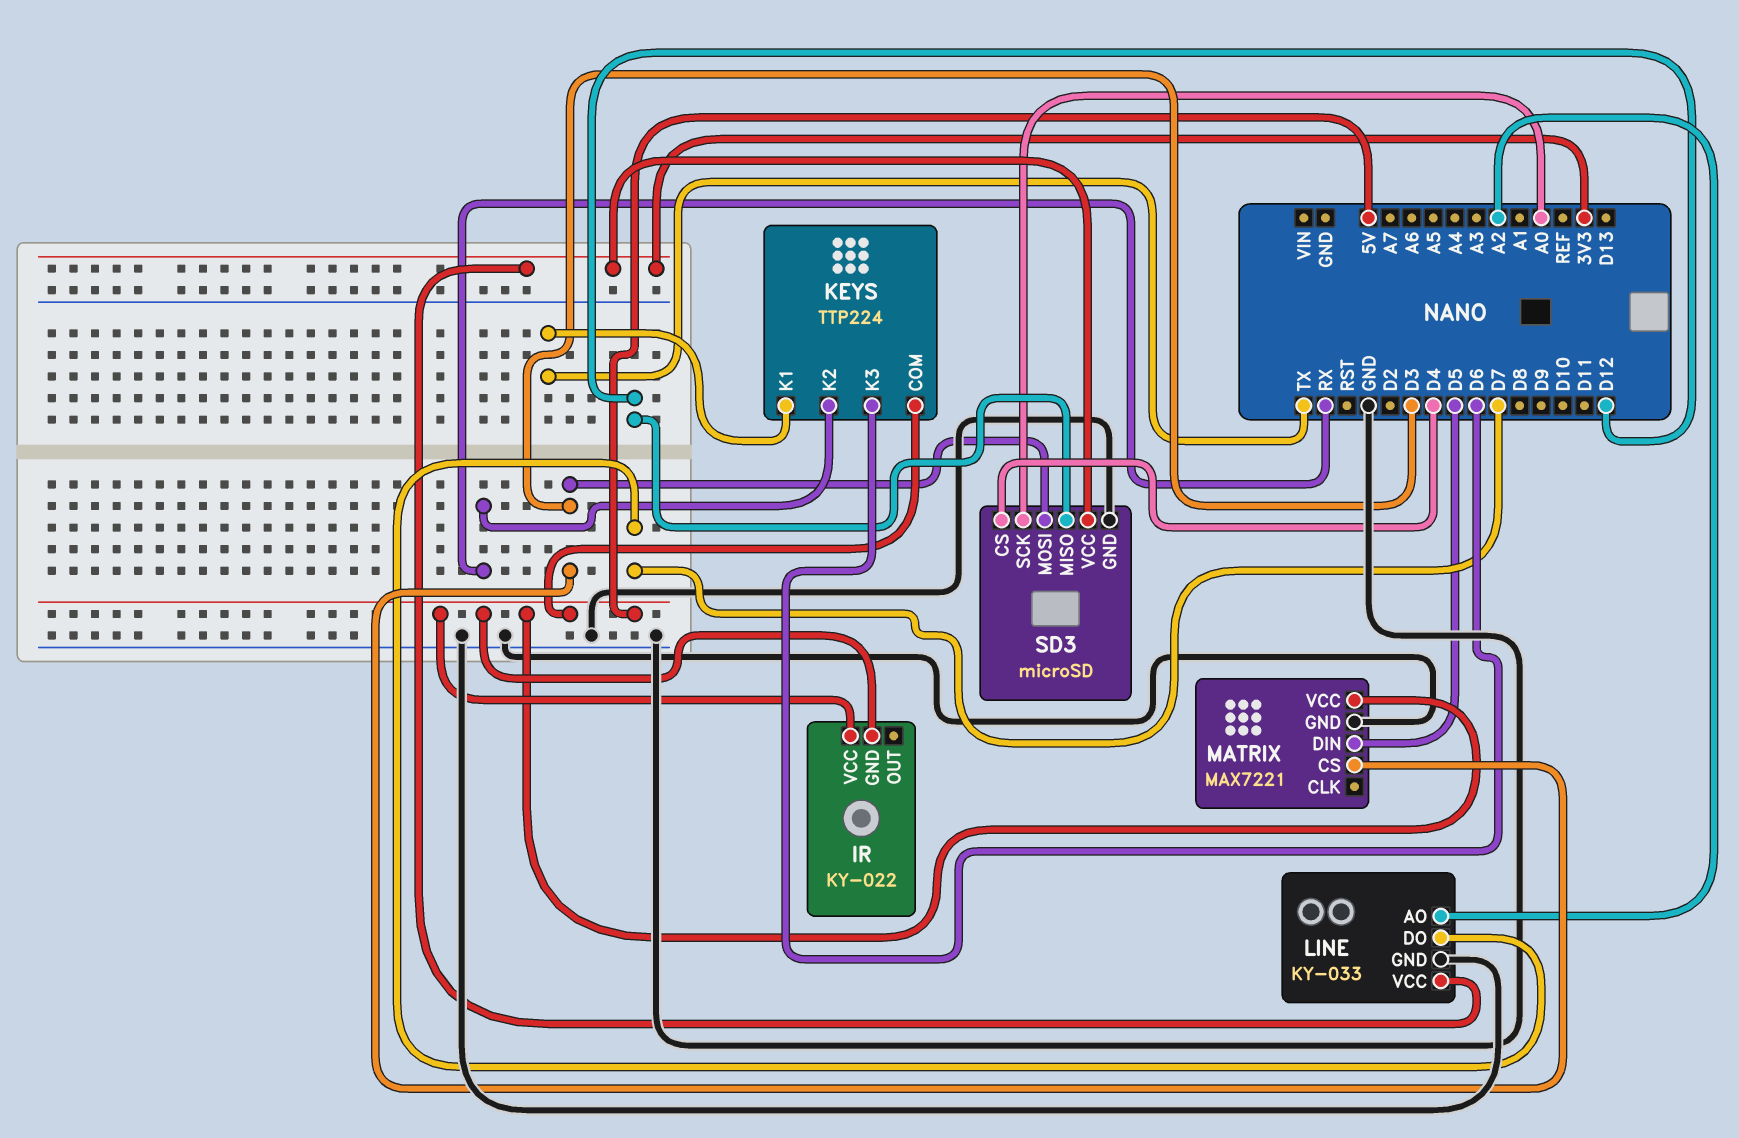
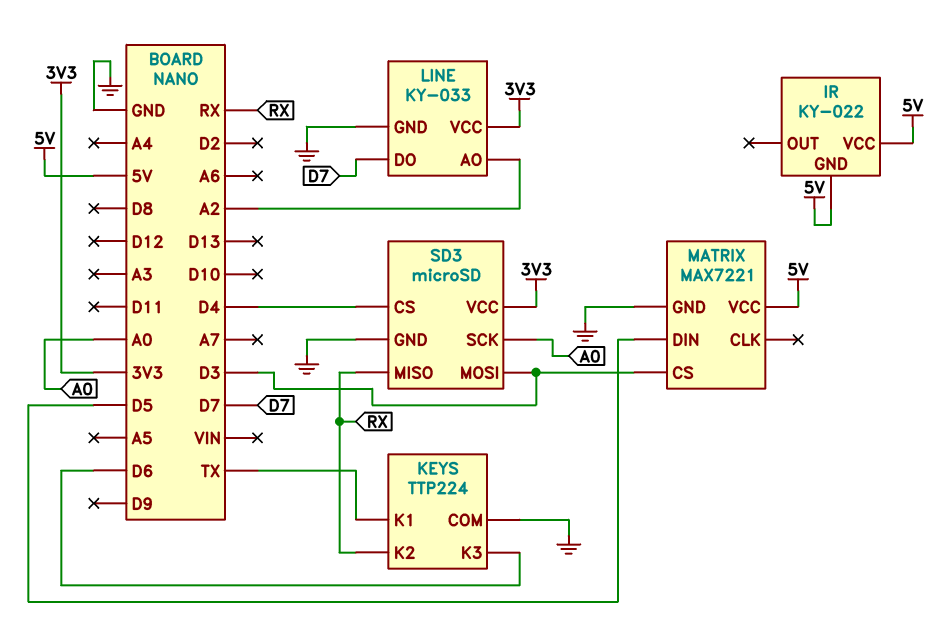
KEYS pin COM: 5V -> GND
SD3 pin MISO: D12 -> RX

